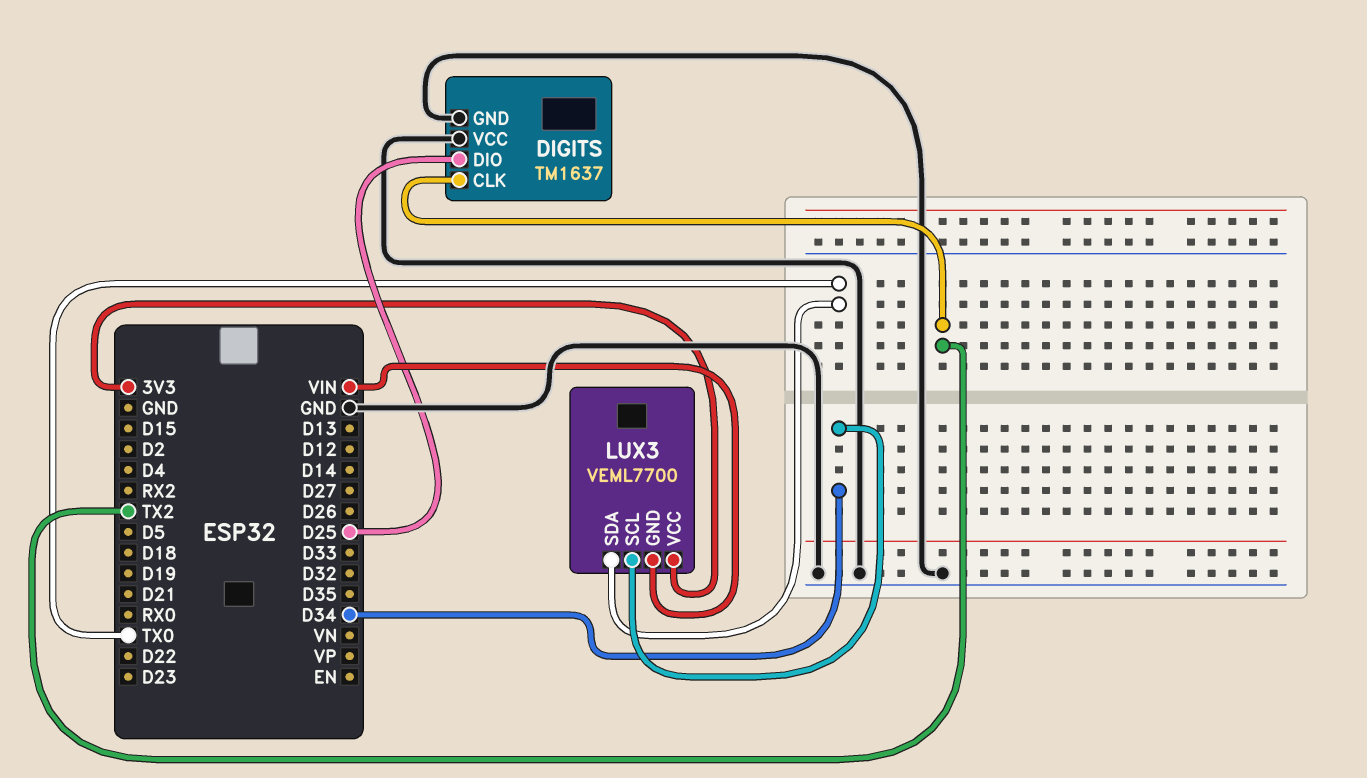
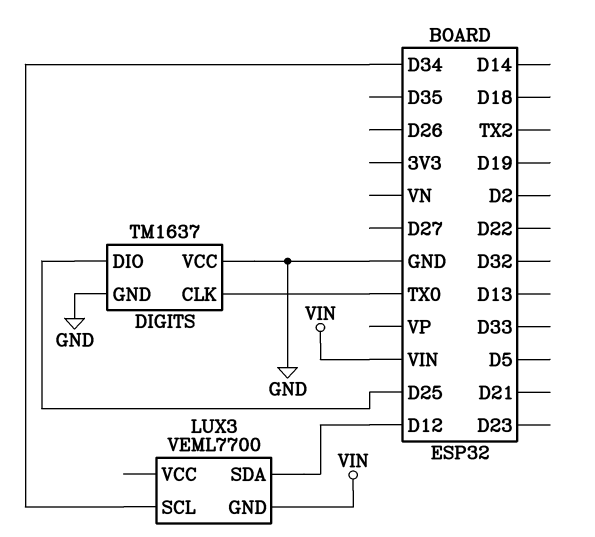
DIGITS pin CLK: TX2 -> TX0
LUX3 pin SDA: TX0 -> D12
LUX3 pin VCC: 3V3 -> none

